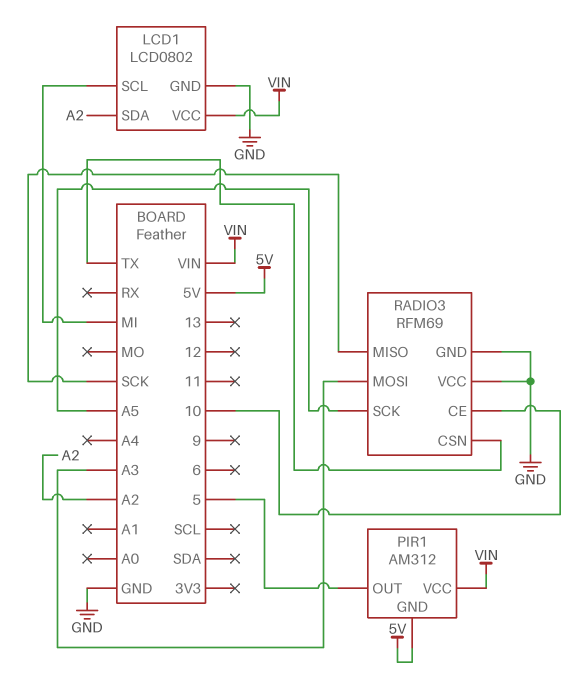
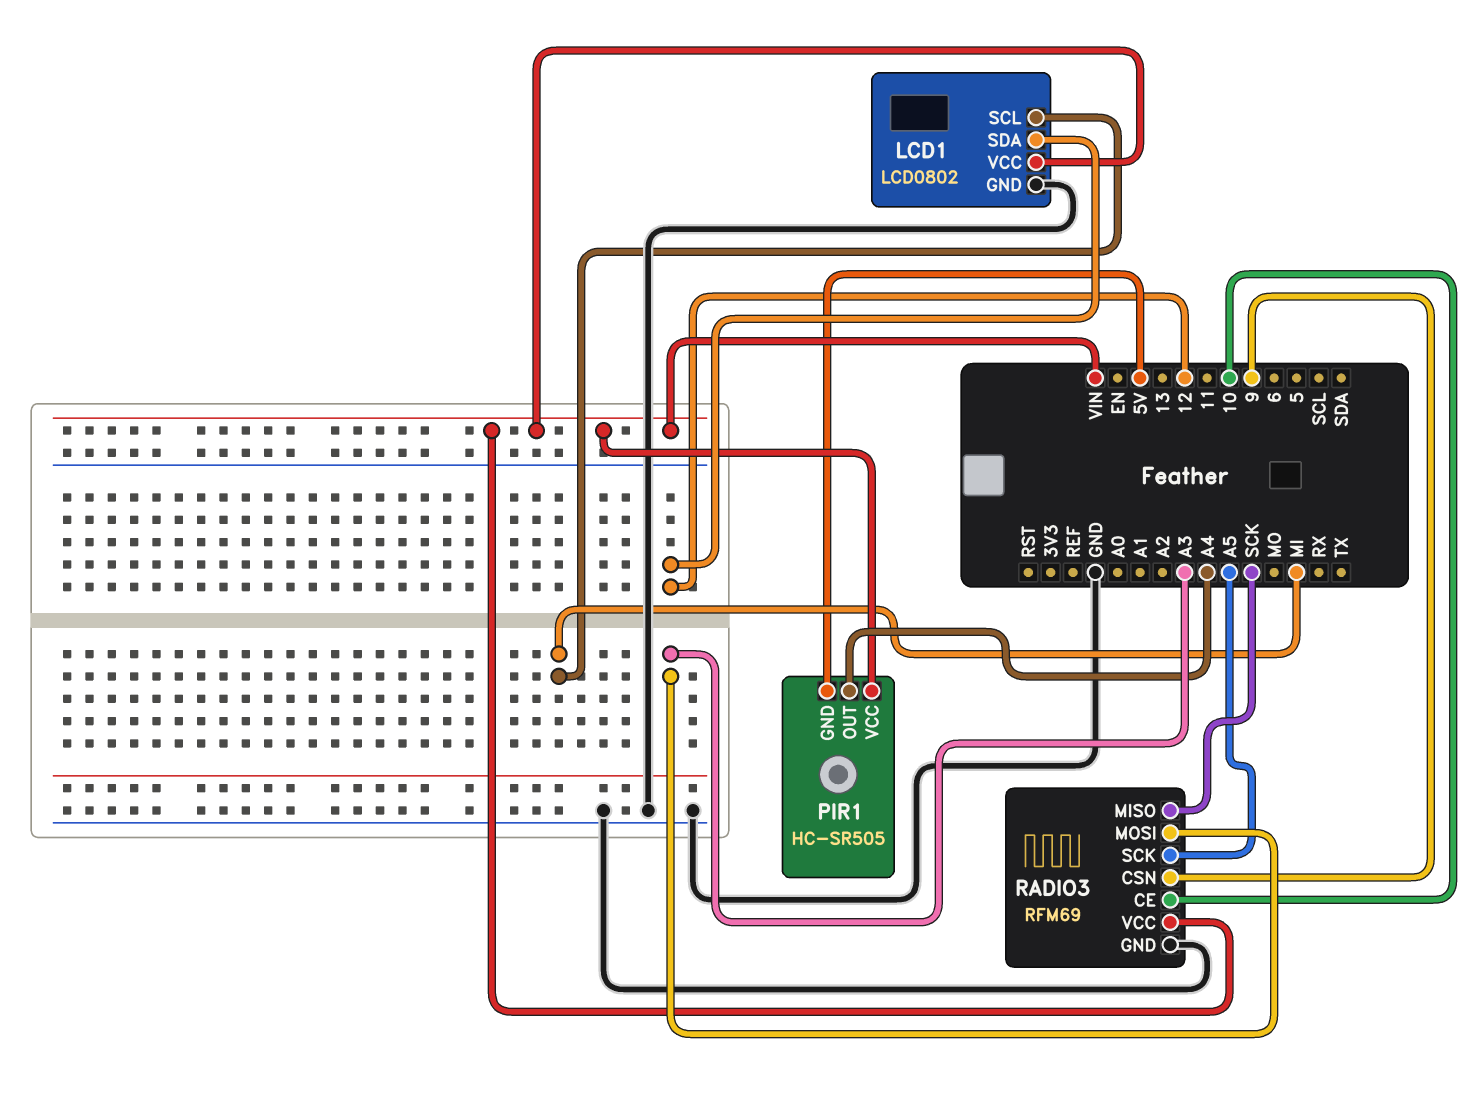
LCD1 pin SDA: A2 -> 12
PIR1: AM312 -> HC-SR505
PIR1 pin OUT: 5 -> A4
RADIO3 pin CSN: TX -> 9
RADIO3 pin VCC: GND -> VIN

